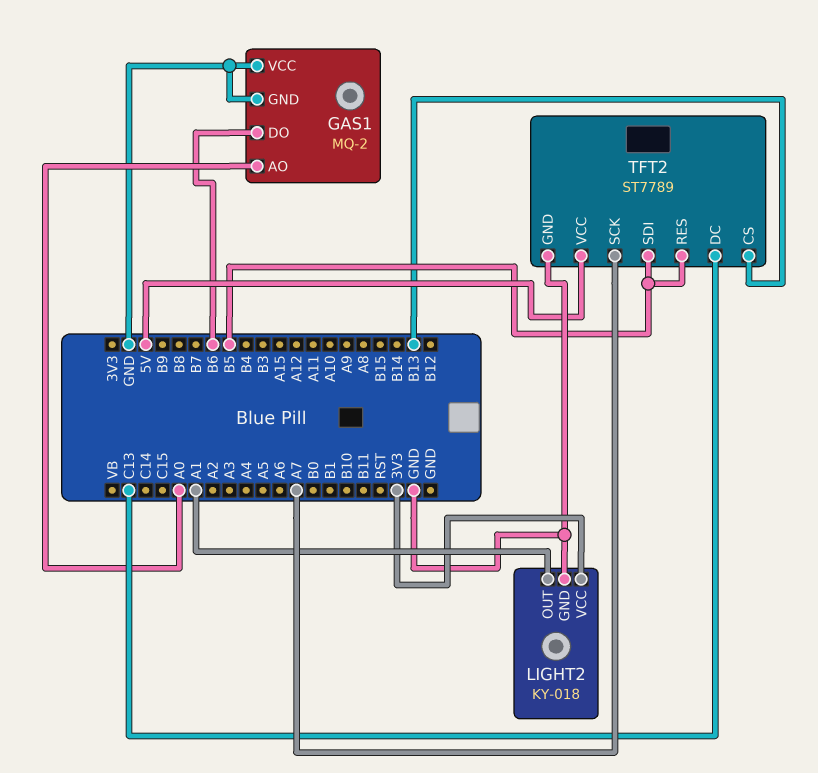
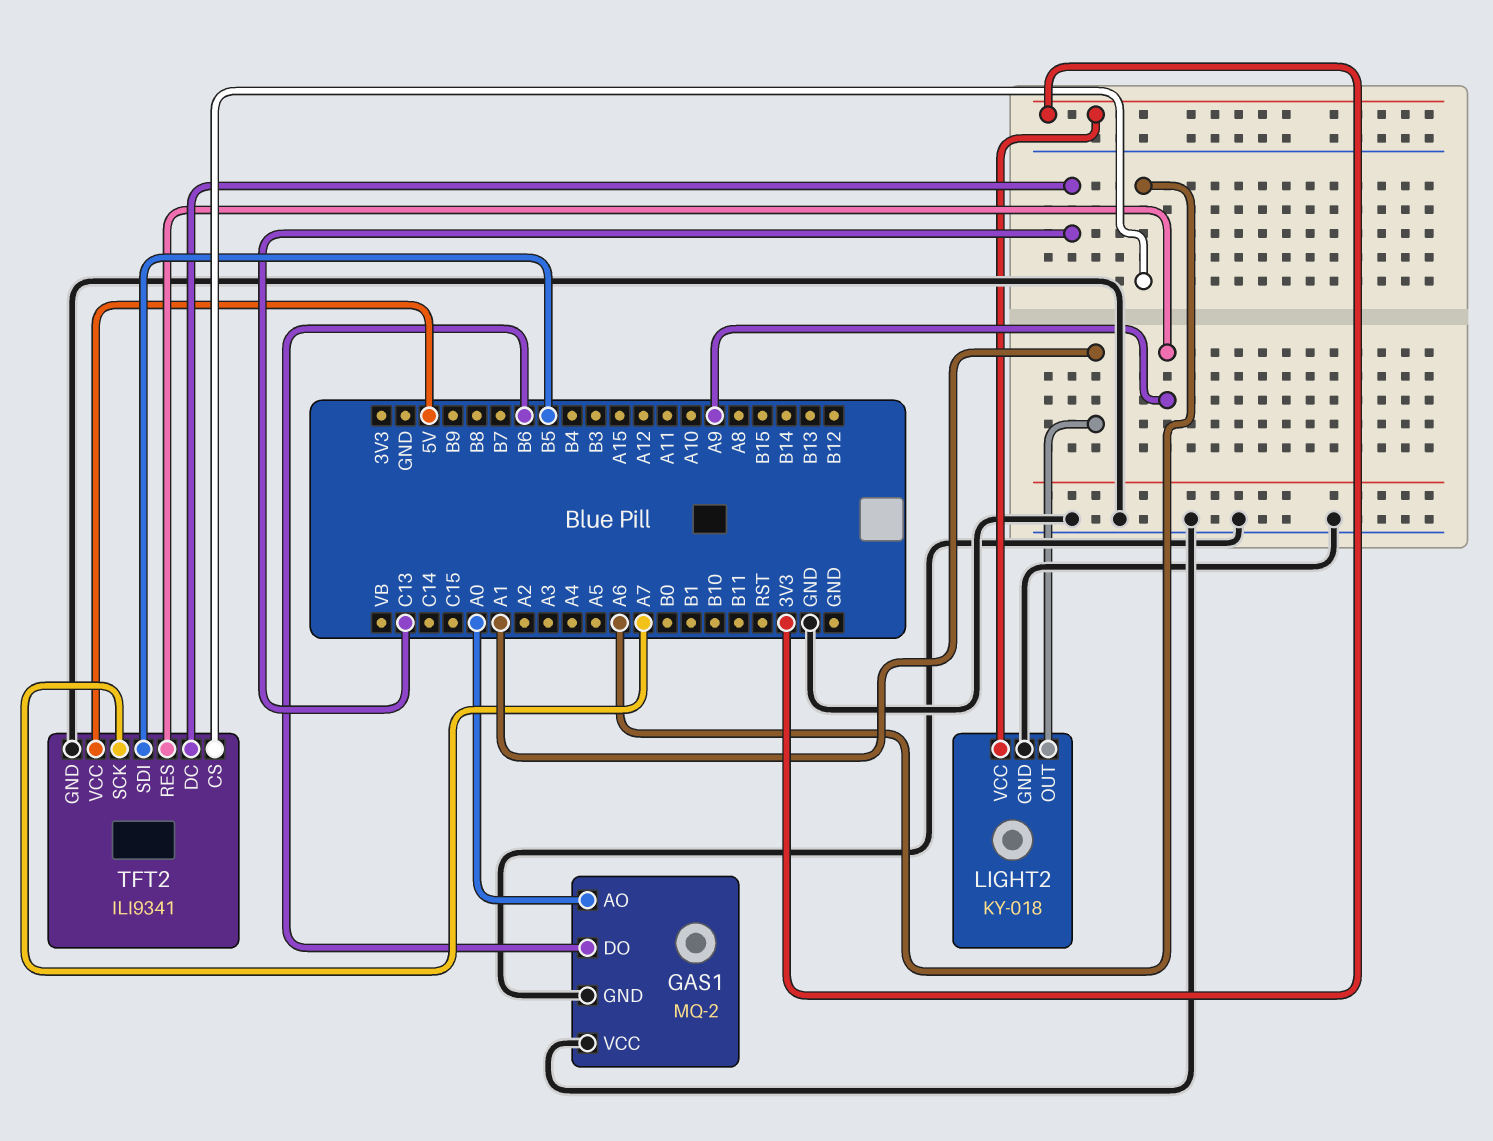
TFT2: ST7789 -> ILI9341
TFT2 pin CS: B13 -> A6
TFT2 pin RES: B5 -> A9

